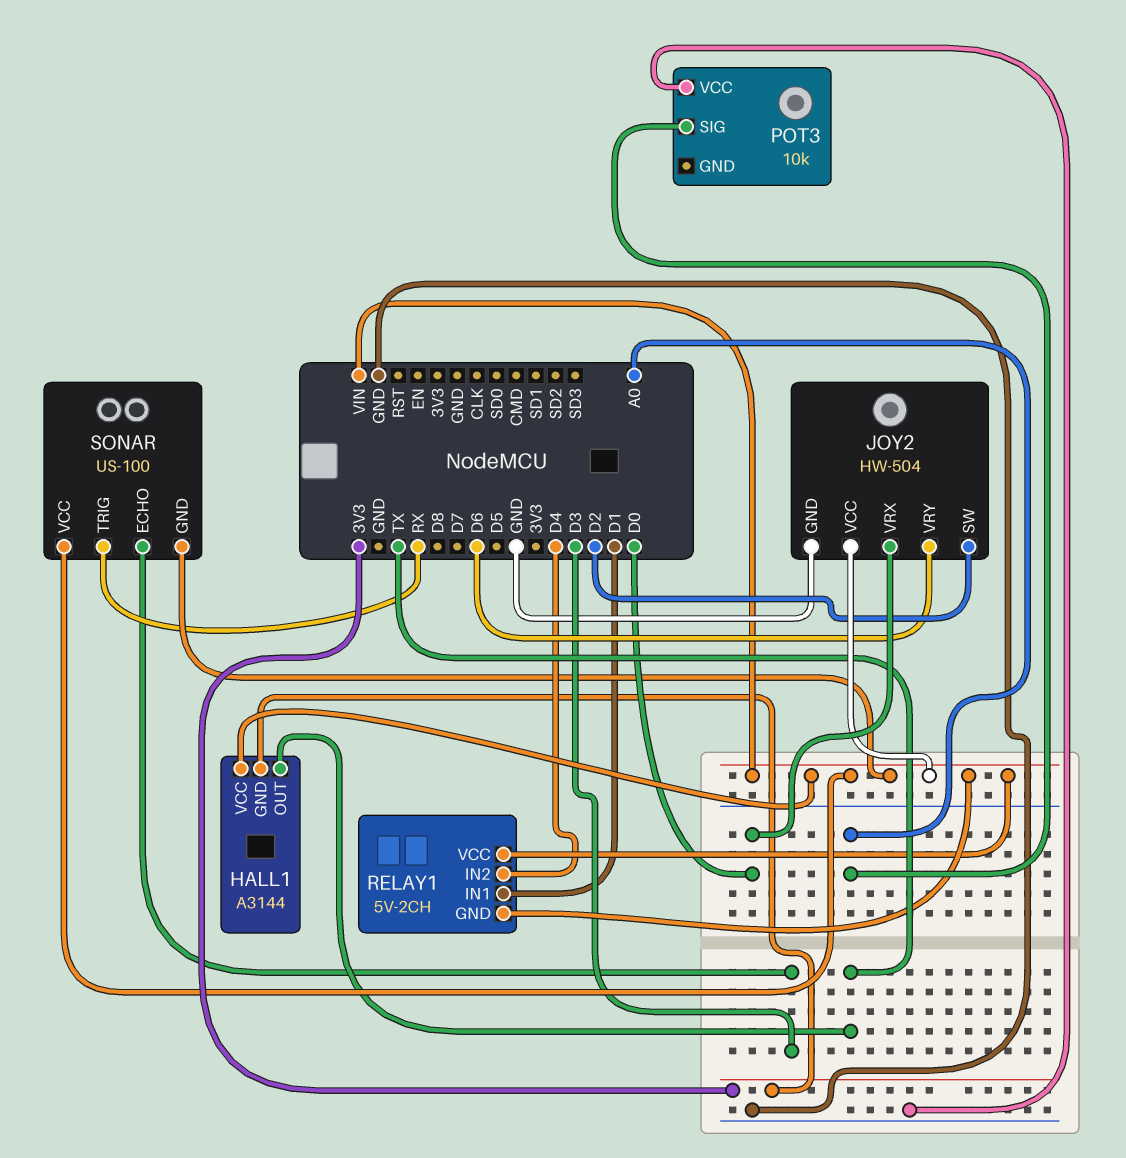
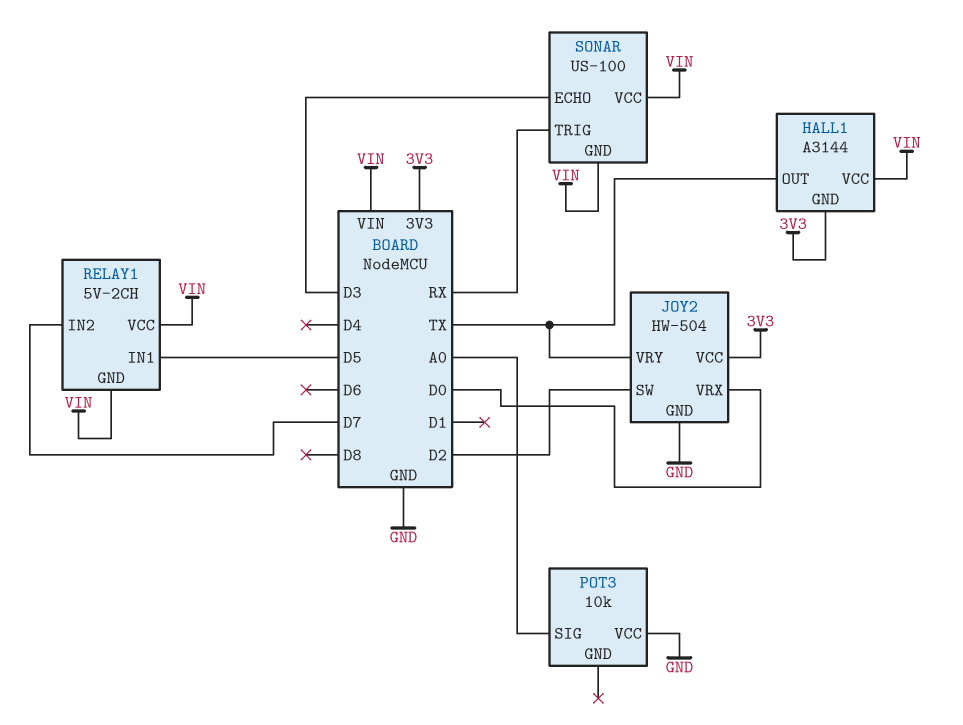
JOY2 pin VCC: VIN -> 3V3
JOY2 pin VRY: D6 -> TX
RELAY1 pin IN1: D1 -> D5
RELAY1 pin IN2: D4 -> D7

